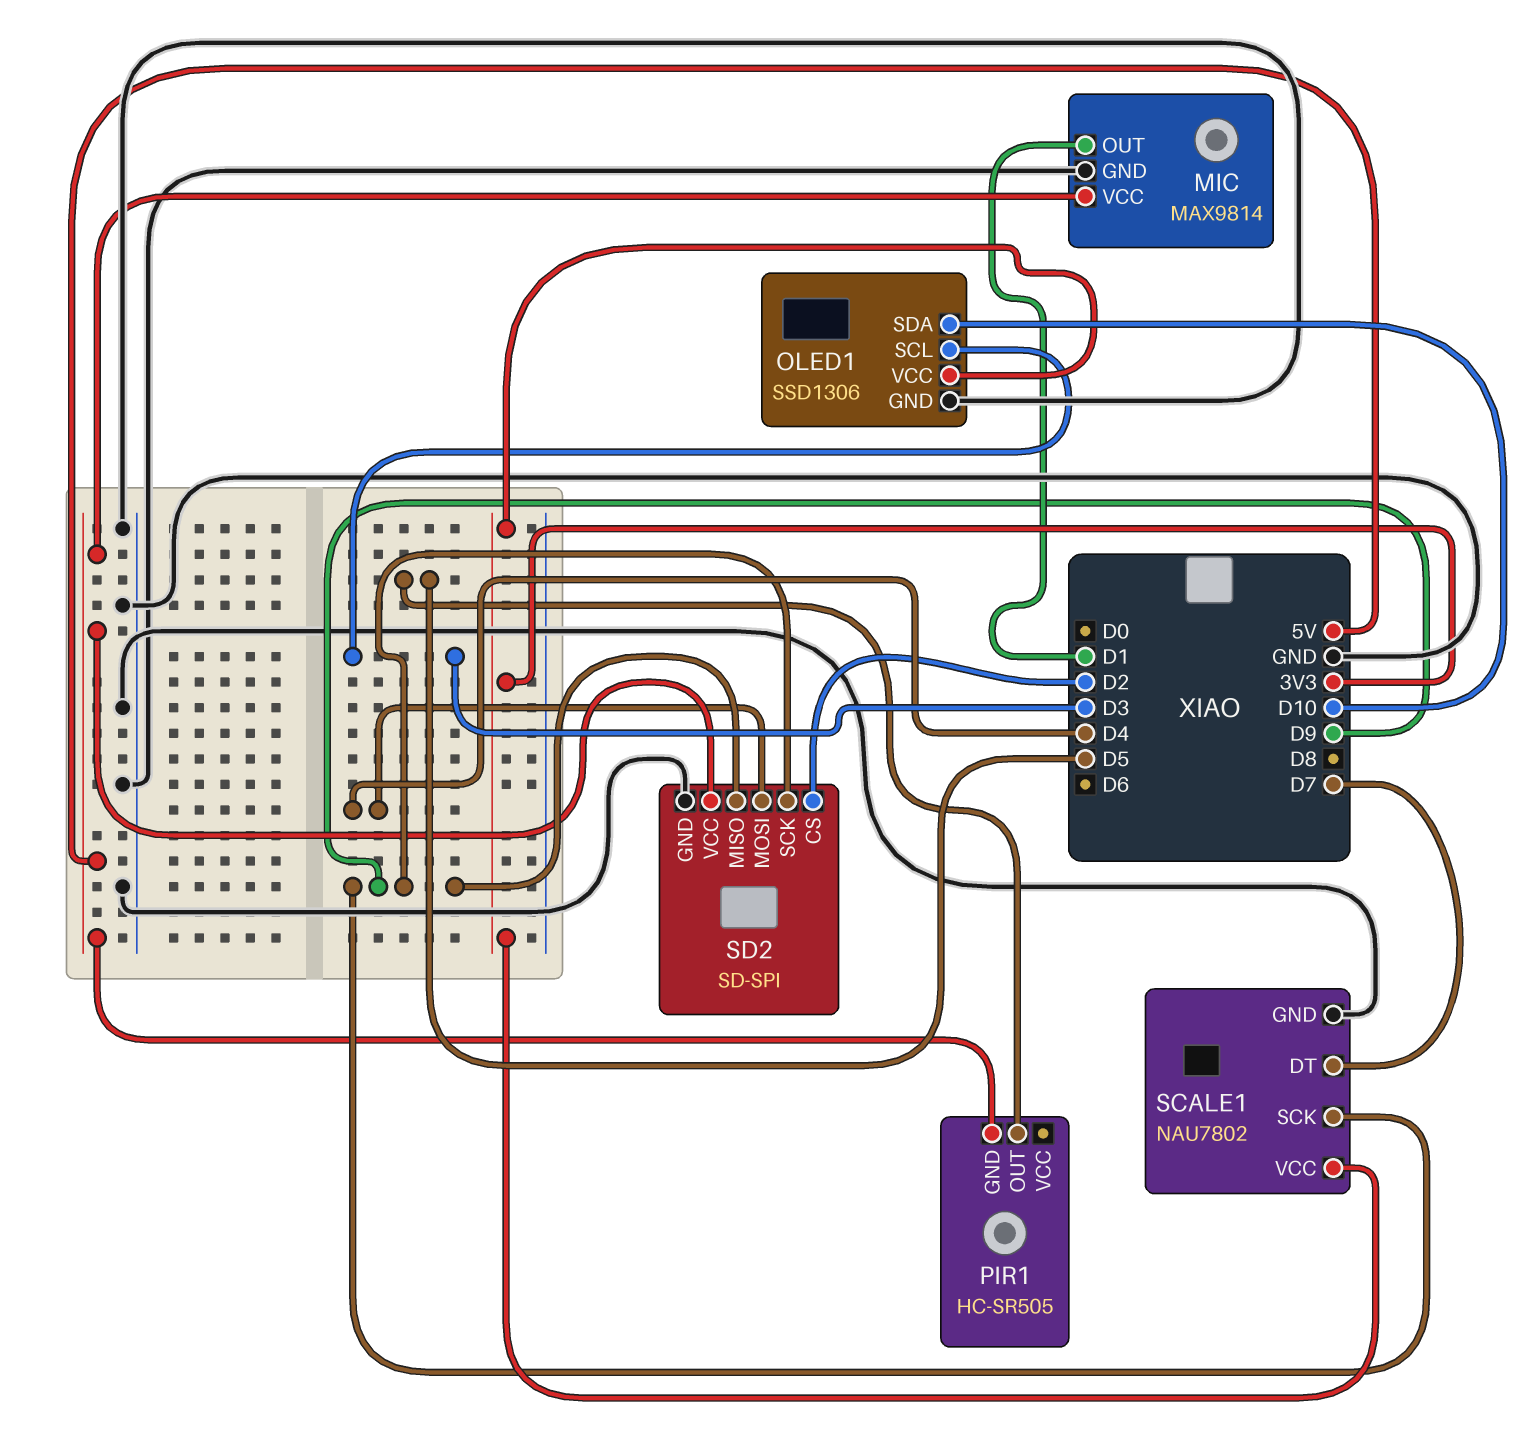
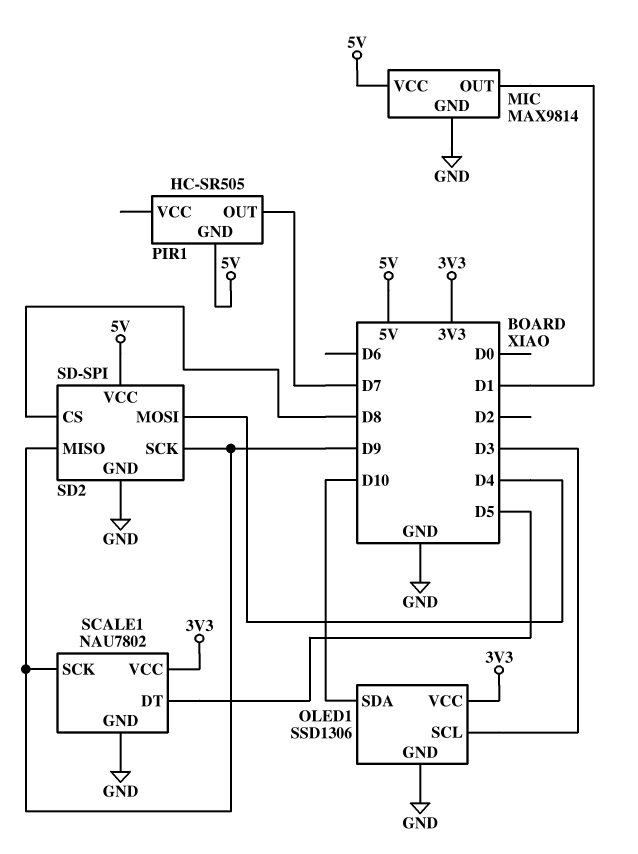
PIR1 pin OUT: D5 -> D7
SCALE1 pin DT: D7 -> D5
SD2 pin CS: D2 -> D8

